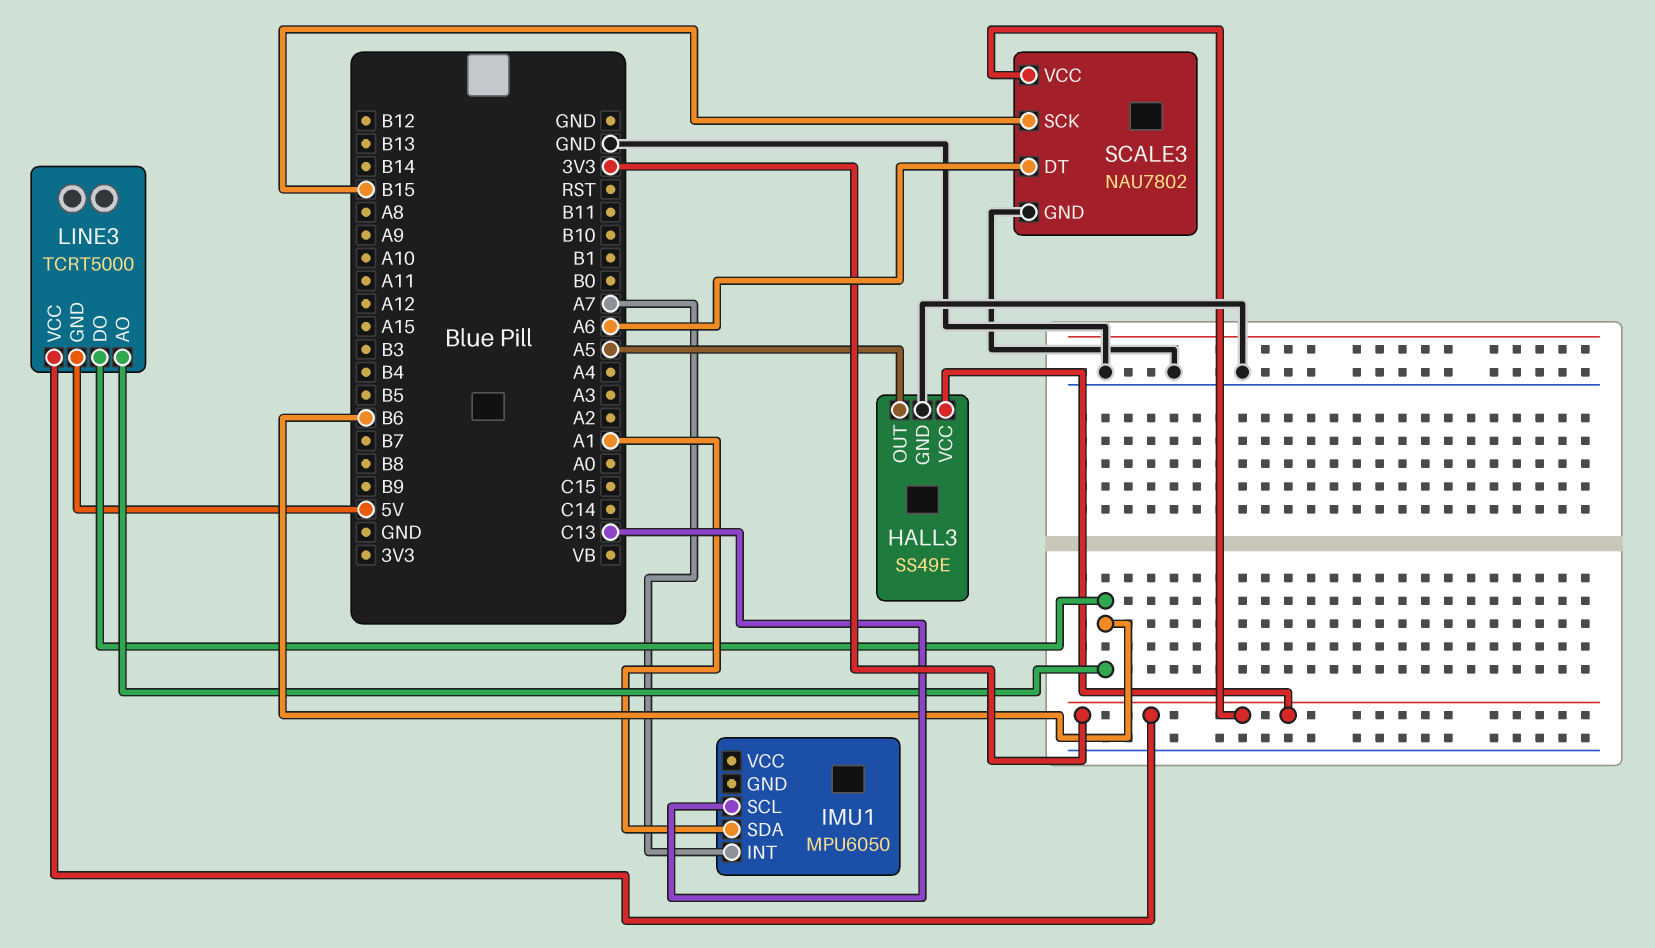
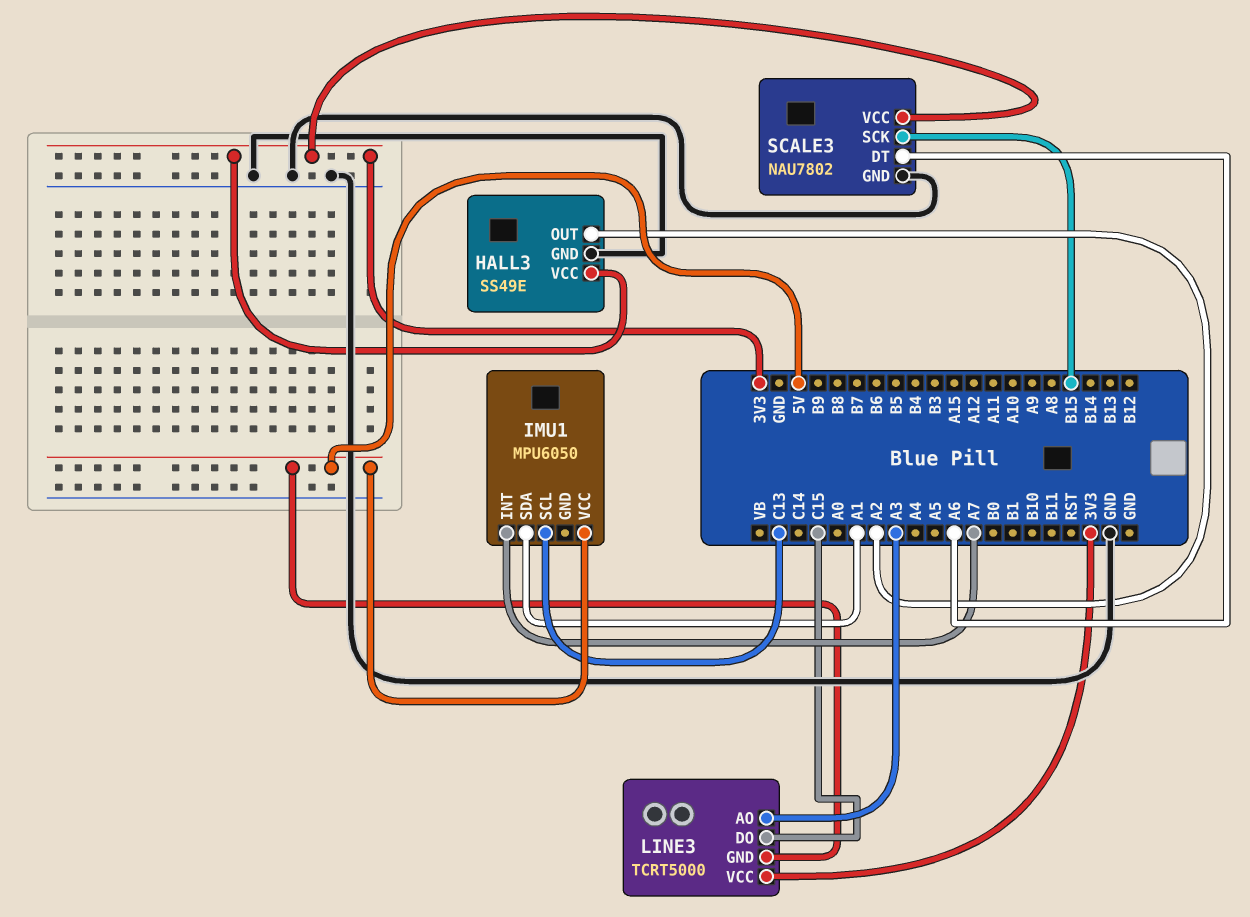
HALL3 pin OUT: A5 -> A2
IMU1 pin VCC: none -> 5V
LINE3 pin AO: B6 -> A3
LINE3 pin DO: B6 -> C15

